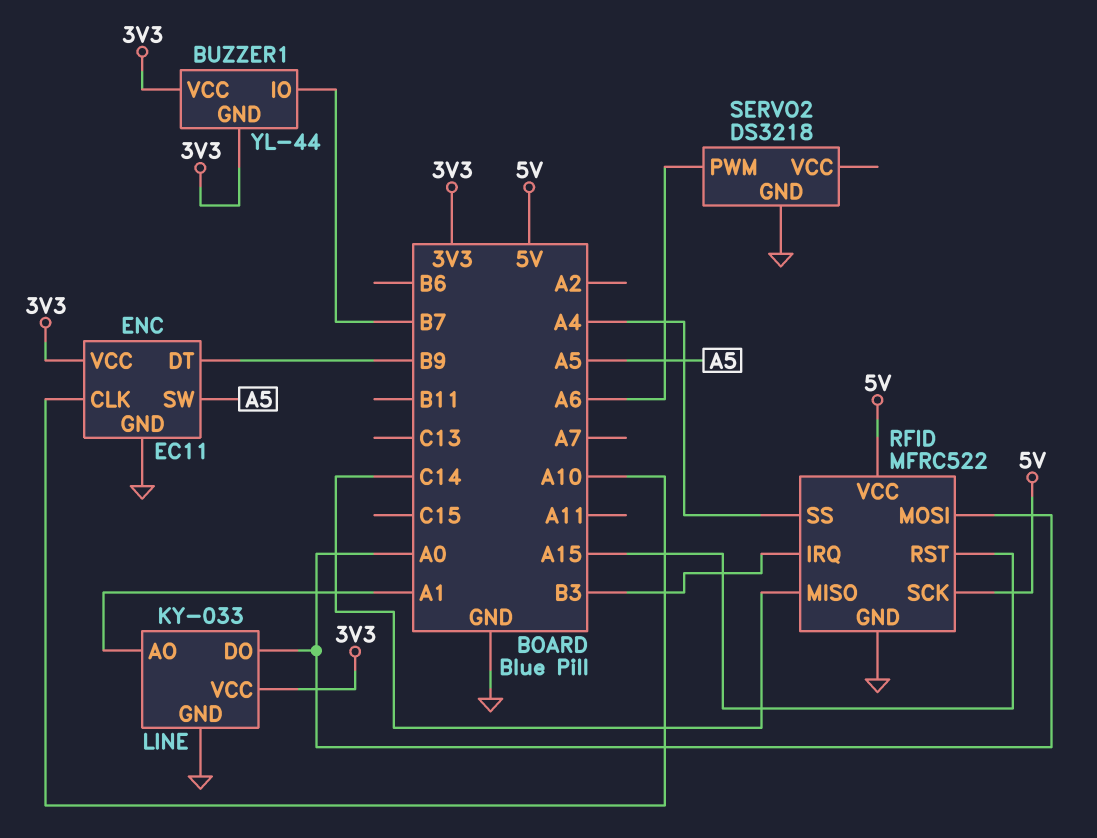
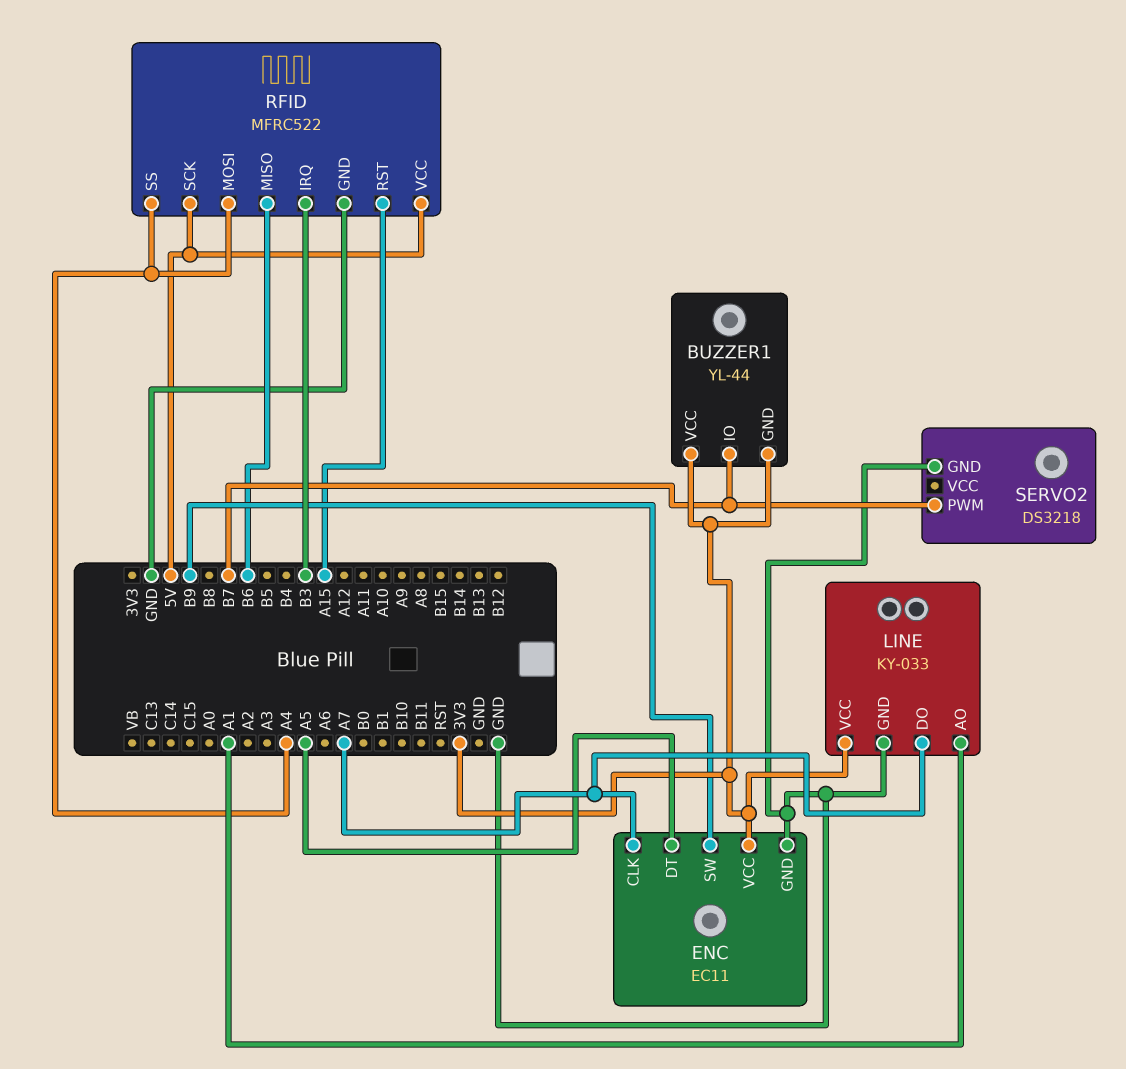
ENC pin CLK: A10 -> A7
ENC pin DT: B9 -> A5
ENC pin SW: A5 -> B9
LINE pin DO: A0 -> A7
RFID pin MISO: C14 -> B6
RFID pin MOSI: A0 -> A4
SERVO2 pin PWM: A6 -> B7

